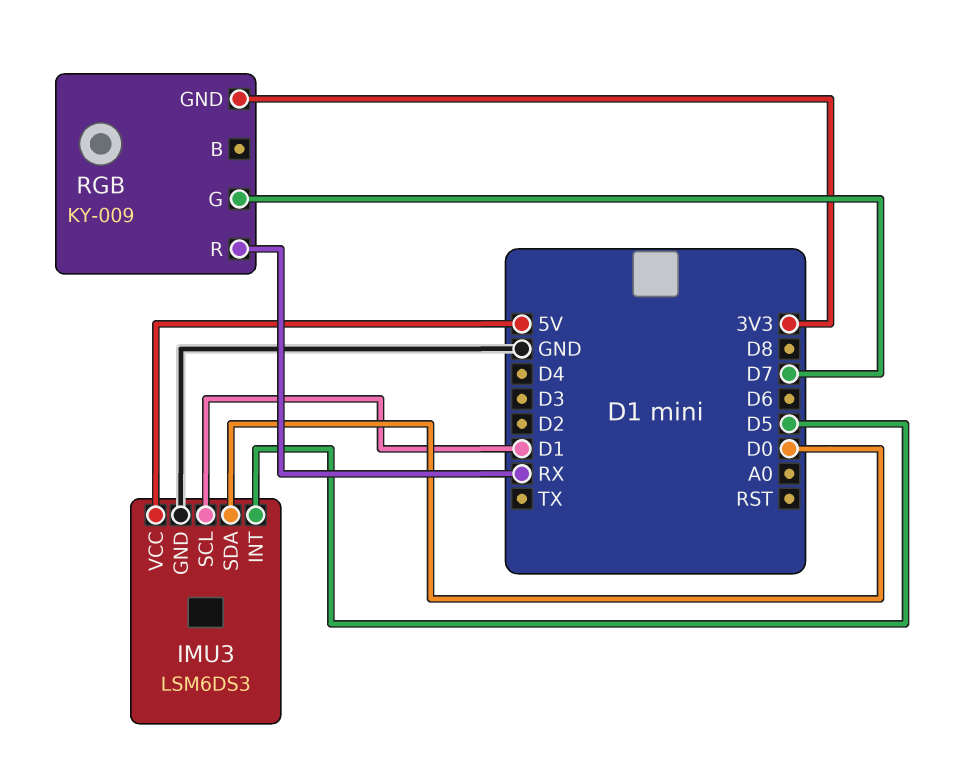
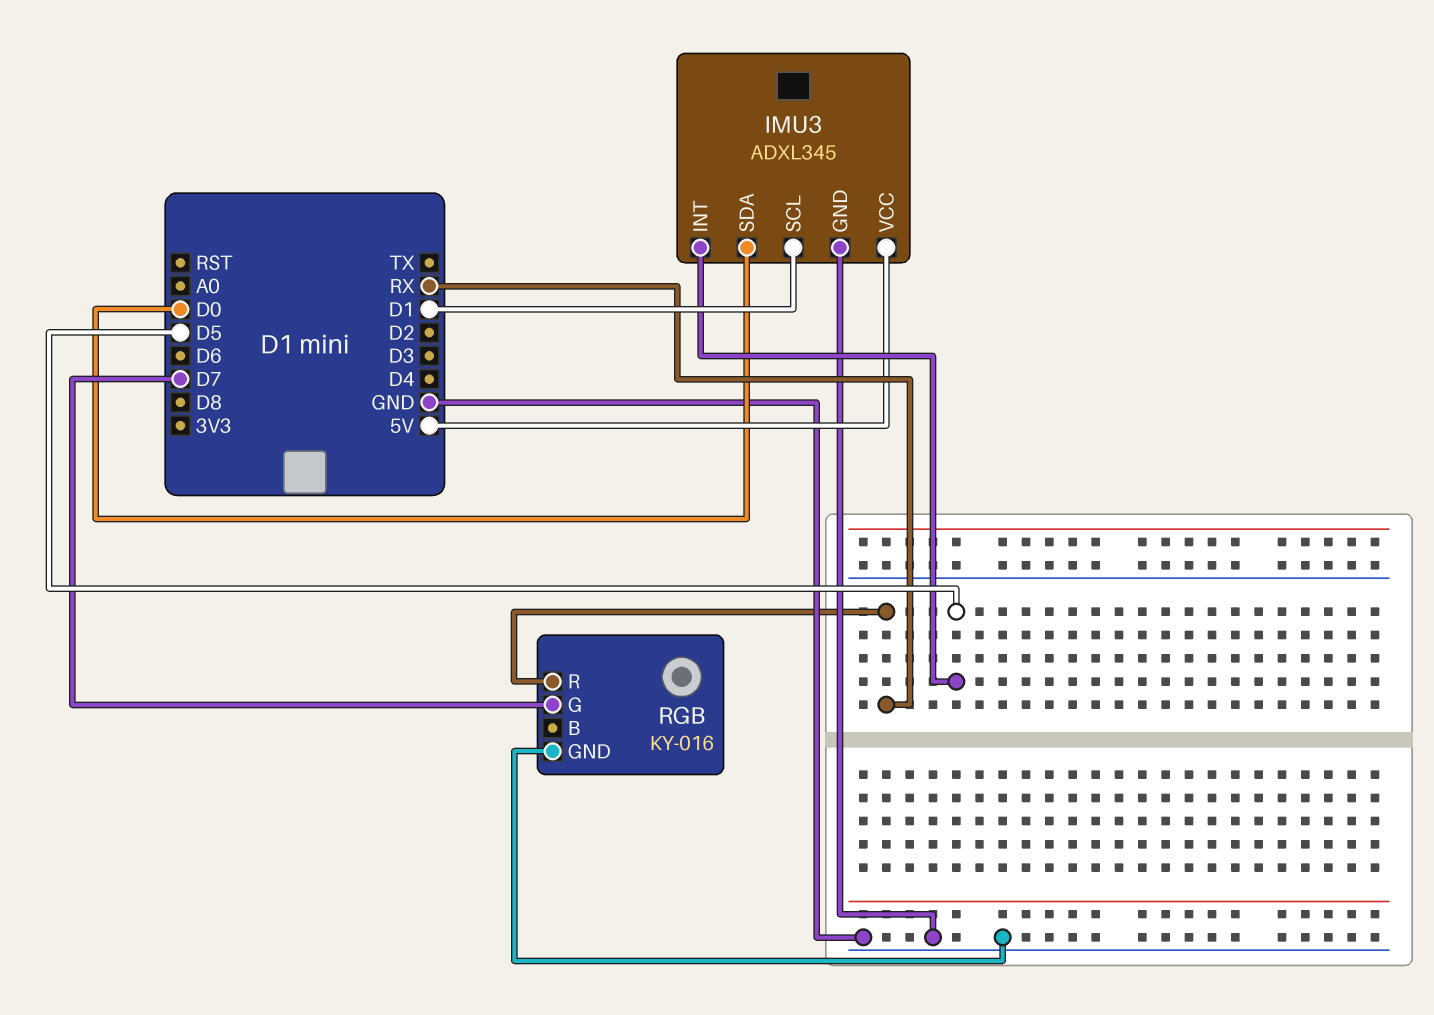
IMU3: LSM6DS3 -> ADXL345
RGB: KY-009 -> KY-016
RGB pin GND: 3V3 -> GND

